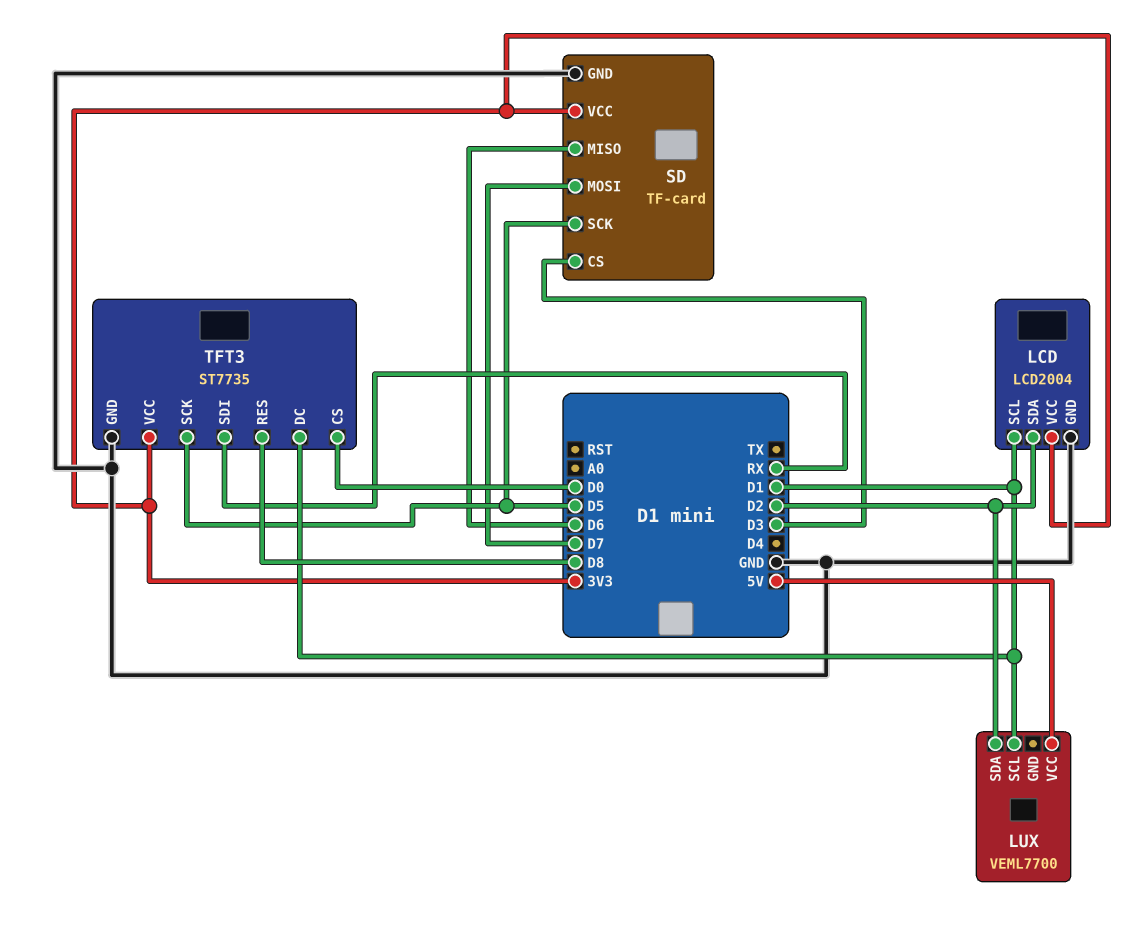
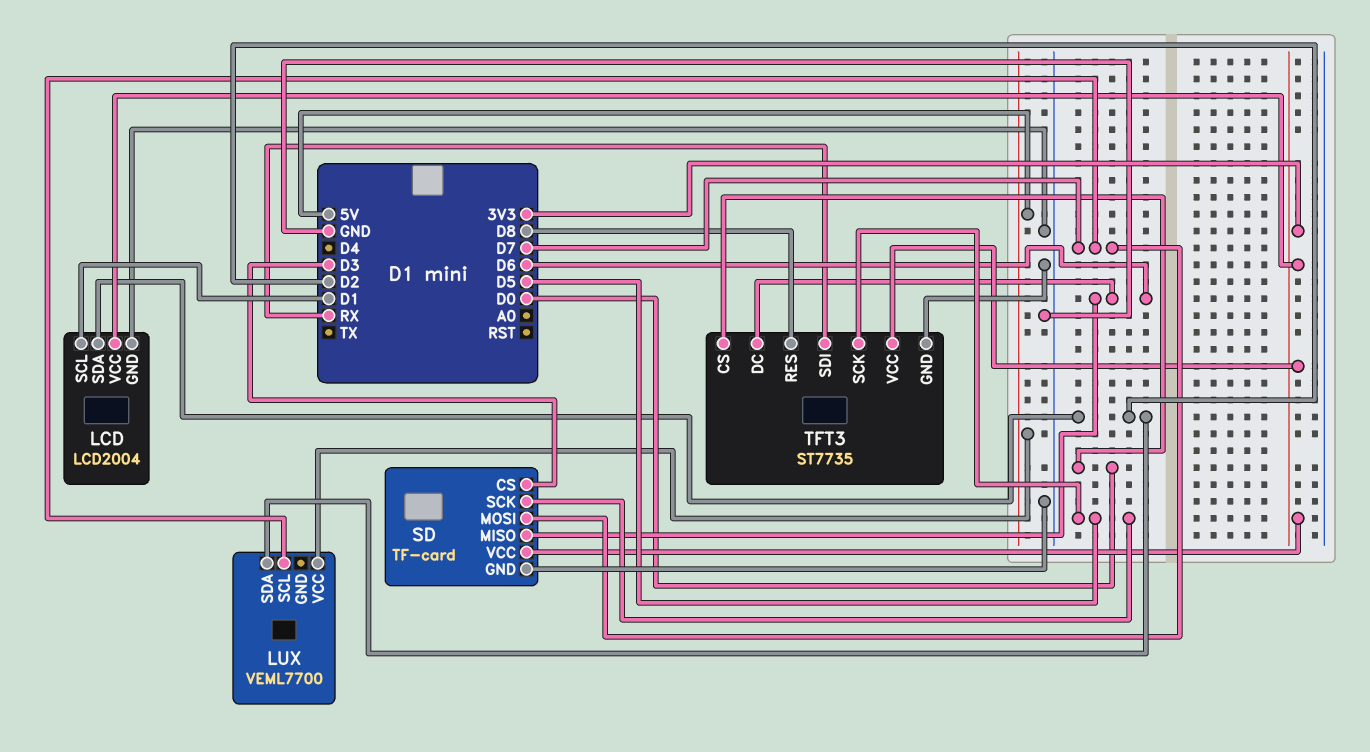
LUX pin SCL: D1 -> D7
TFT3 pin DC: D1 -> D6

